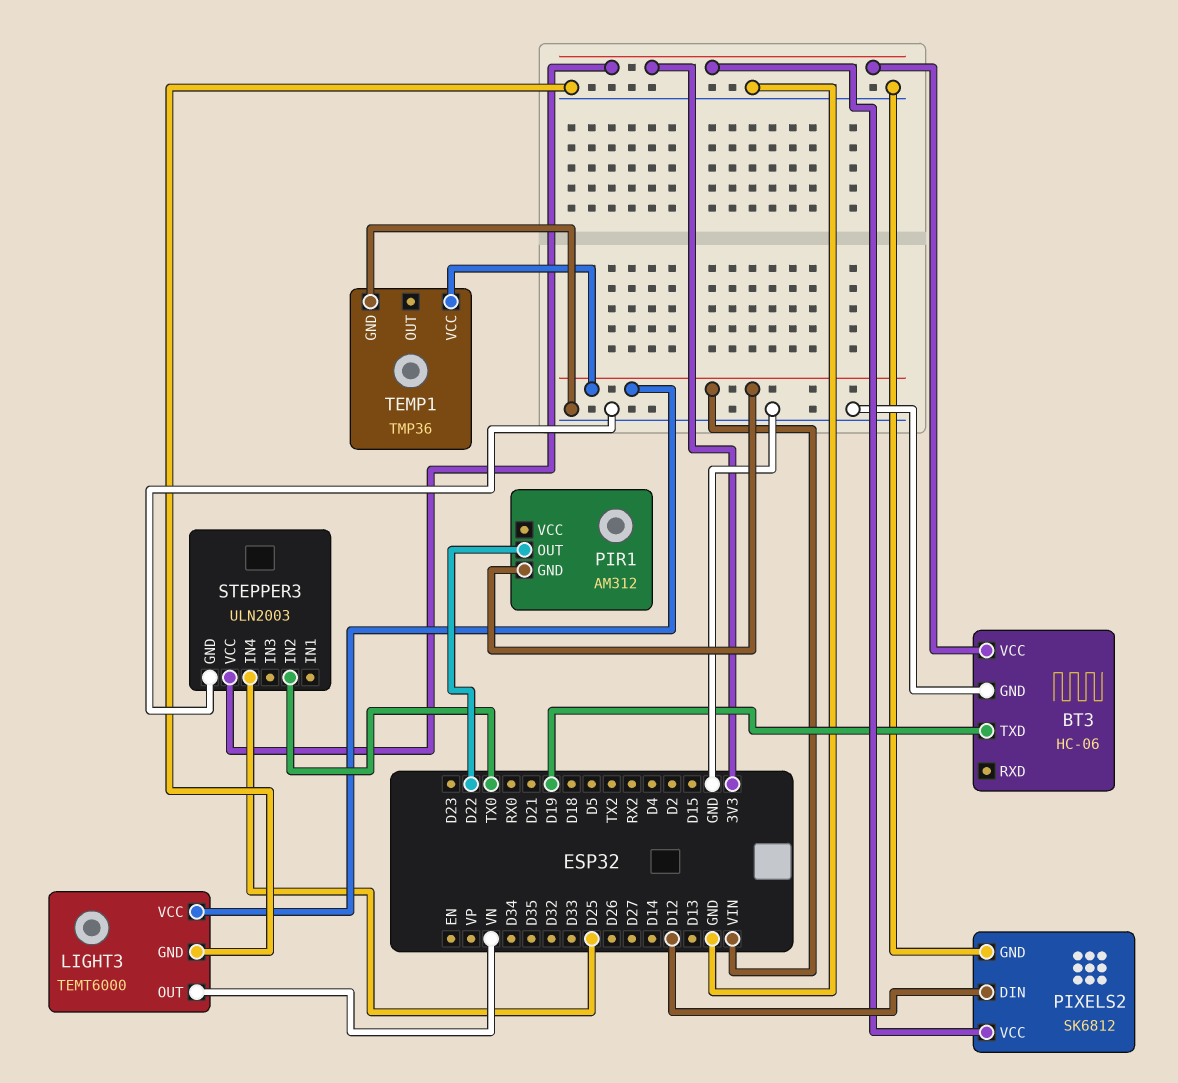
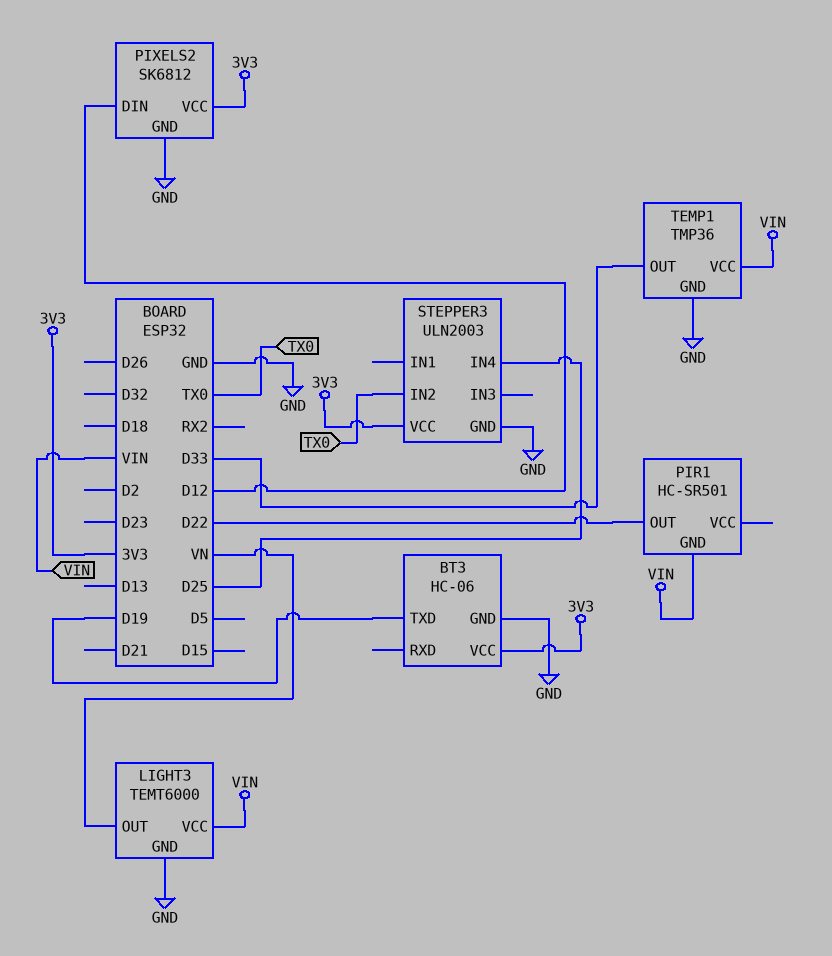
PIR1: AM312 -> HC-SR501
TEMP1 pin OUT: none -> D33

